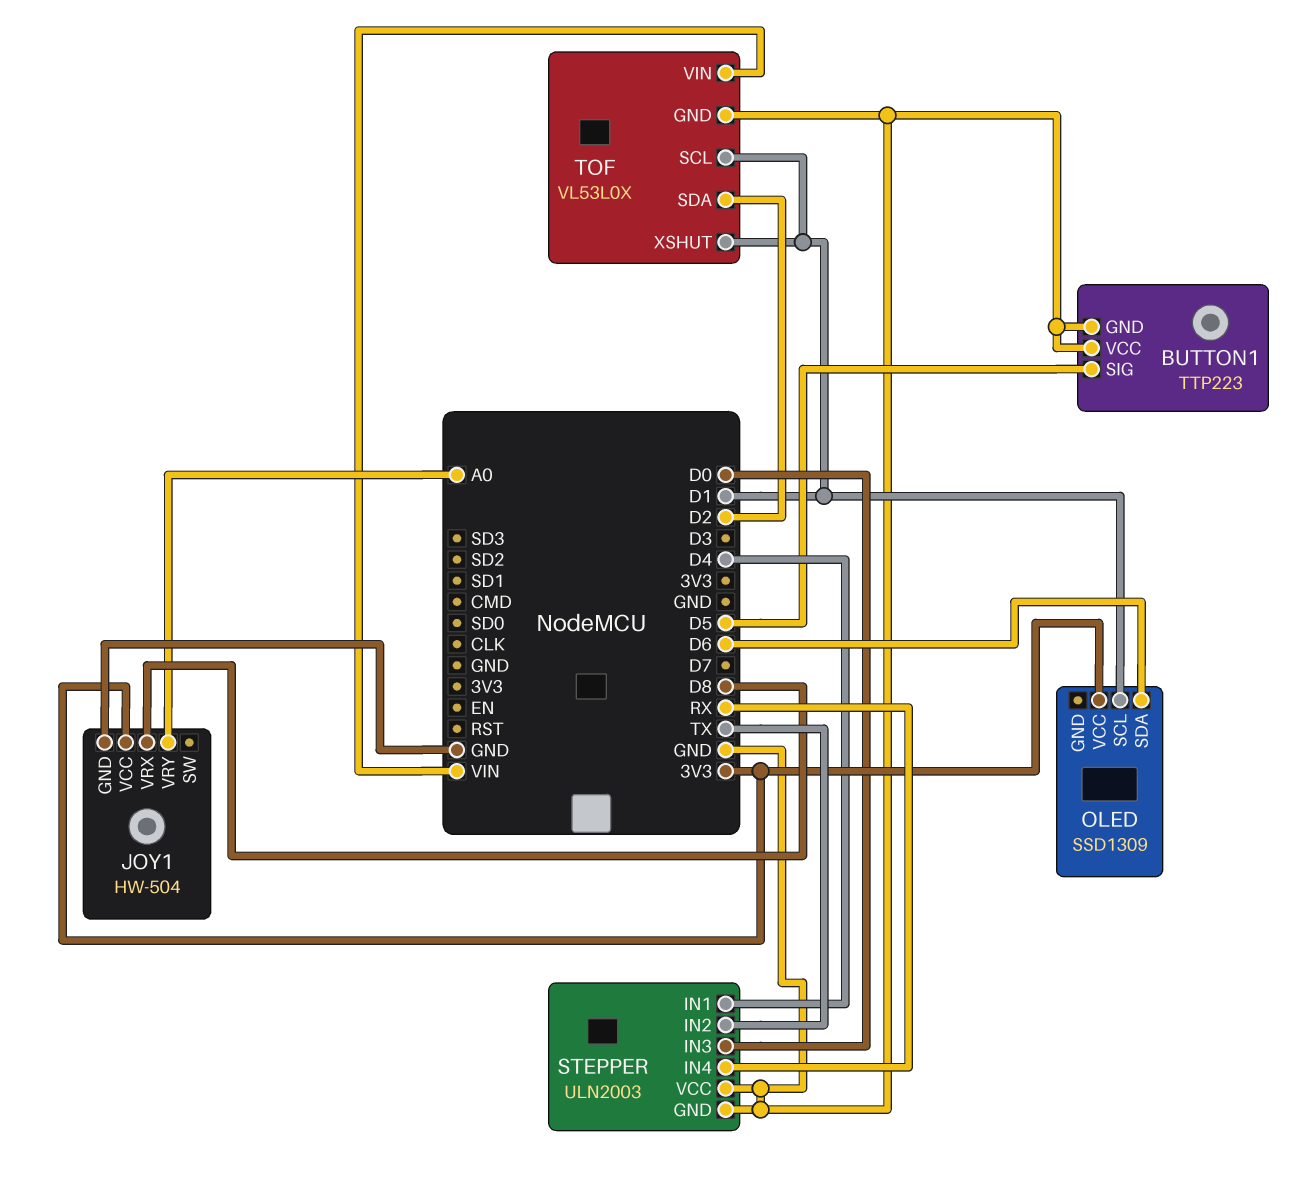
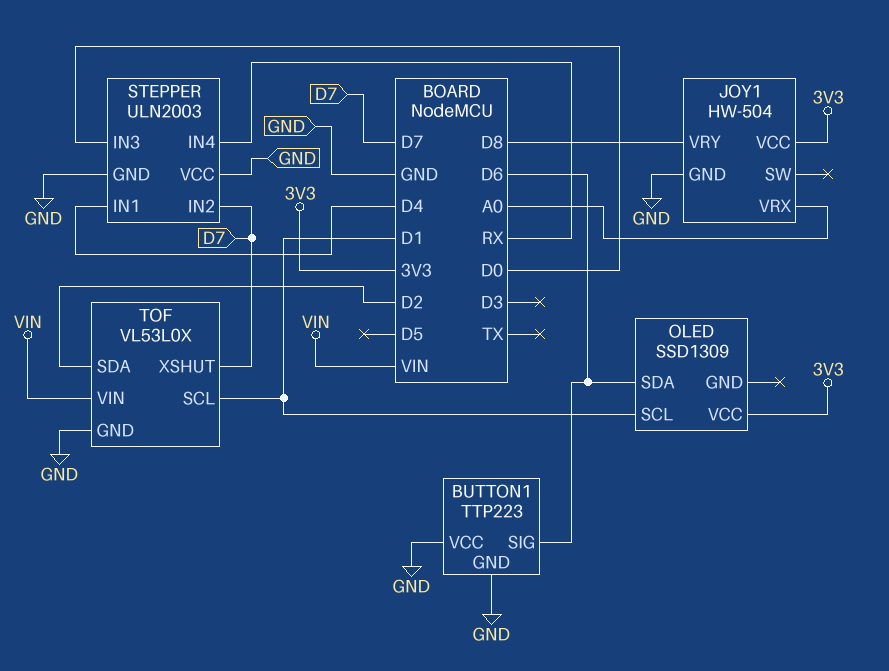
BUTTON1 pin SIG: D5 -> D6
JOY1 pin VRX: D8 -> A0
JOY1 pin VRY: A0 -> D8
STEPPER pin IN2: TX -> D7
TOF pin XSHUT: D1 -> D7

